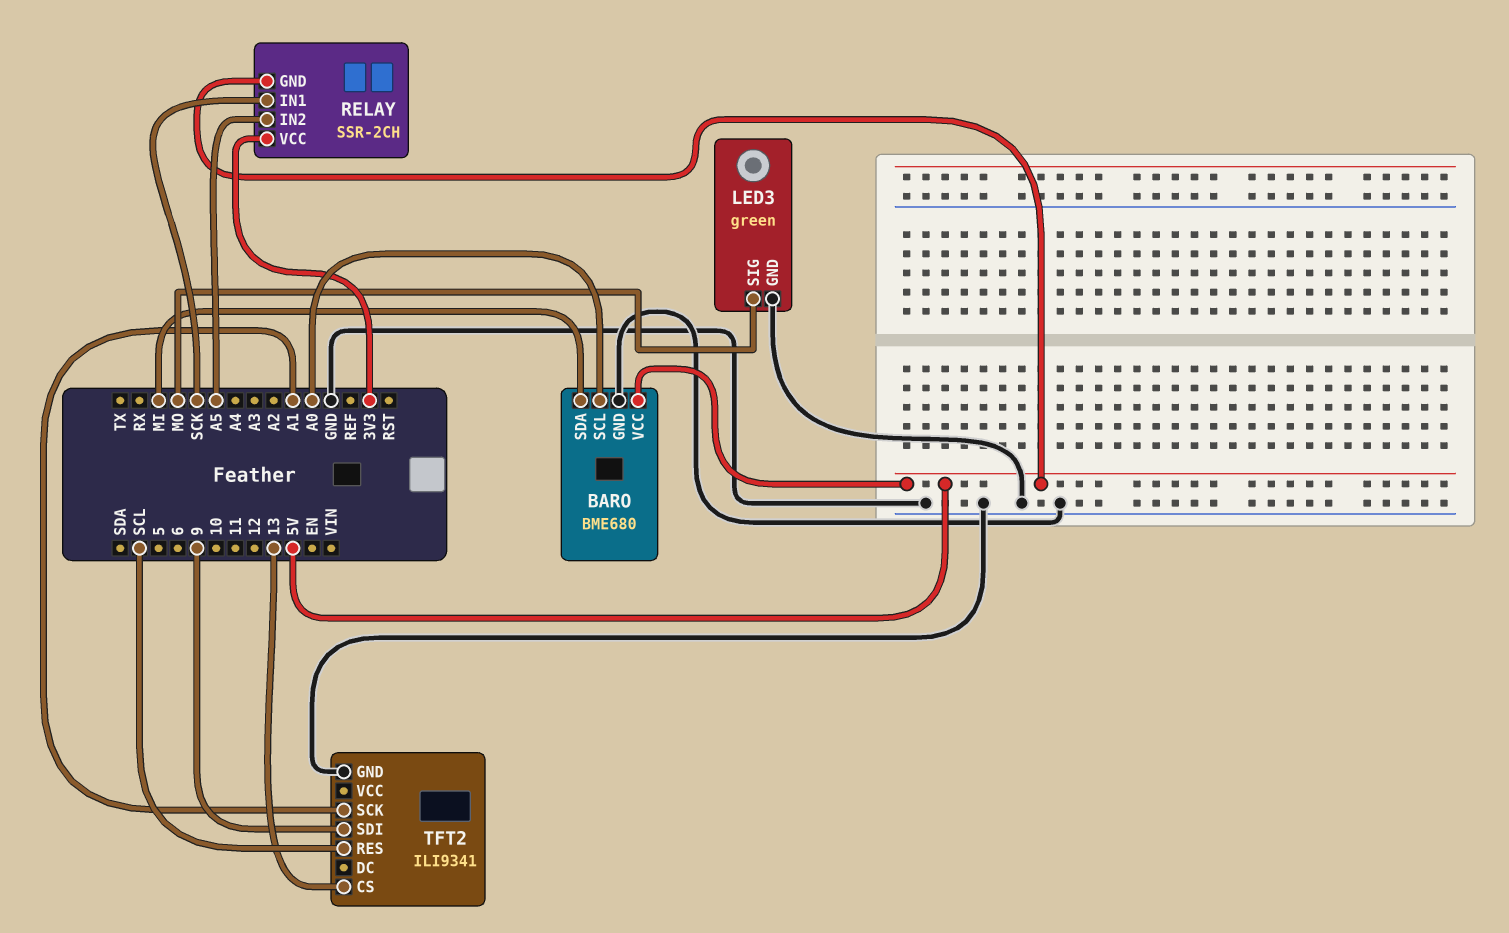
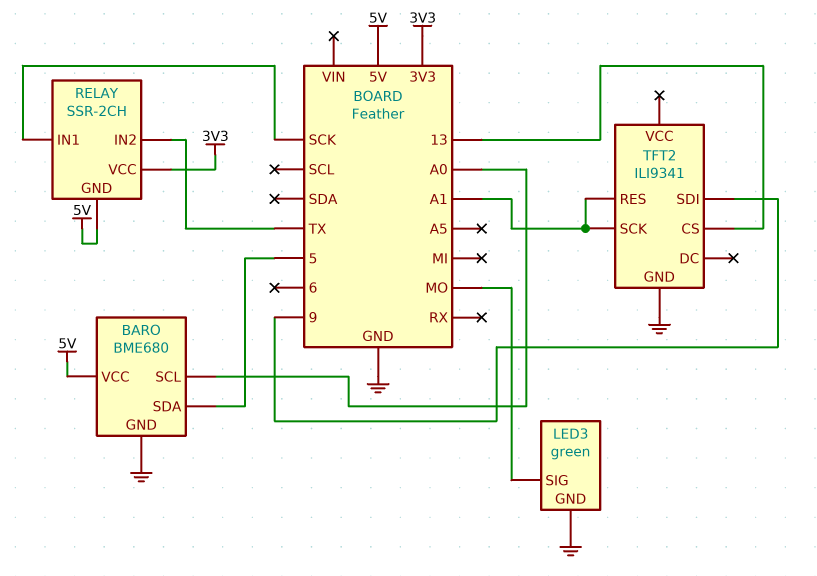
BARO pin SDA: MI -> 5
RELAY pin IN2: A5 -> TX
TFT2 pin RES: SCL -> A1

